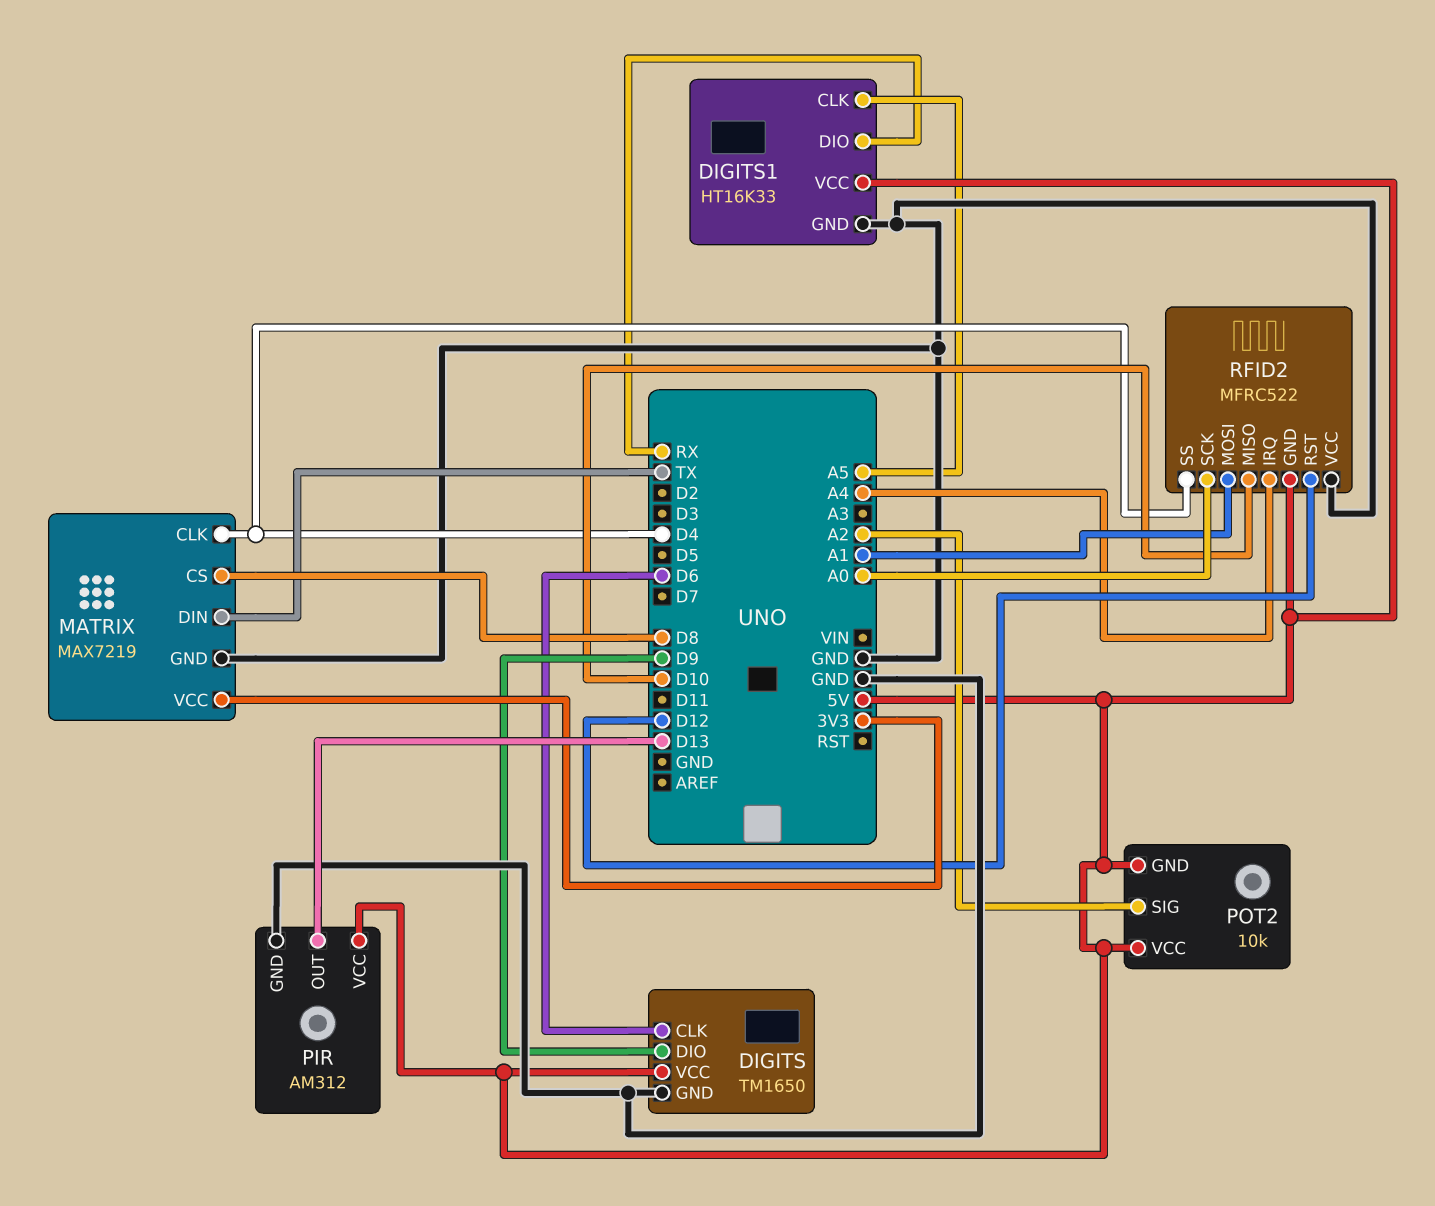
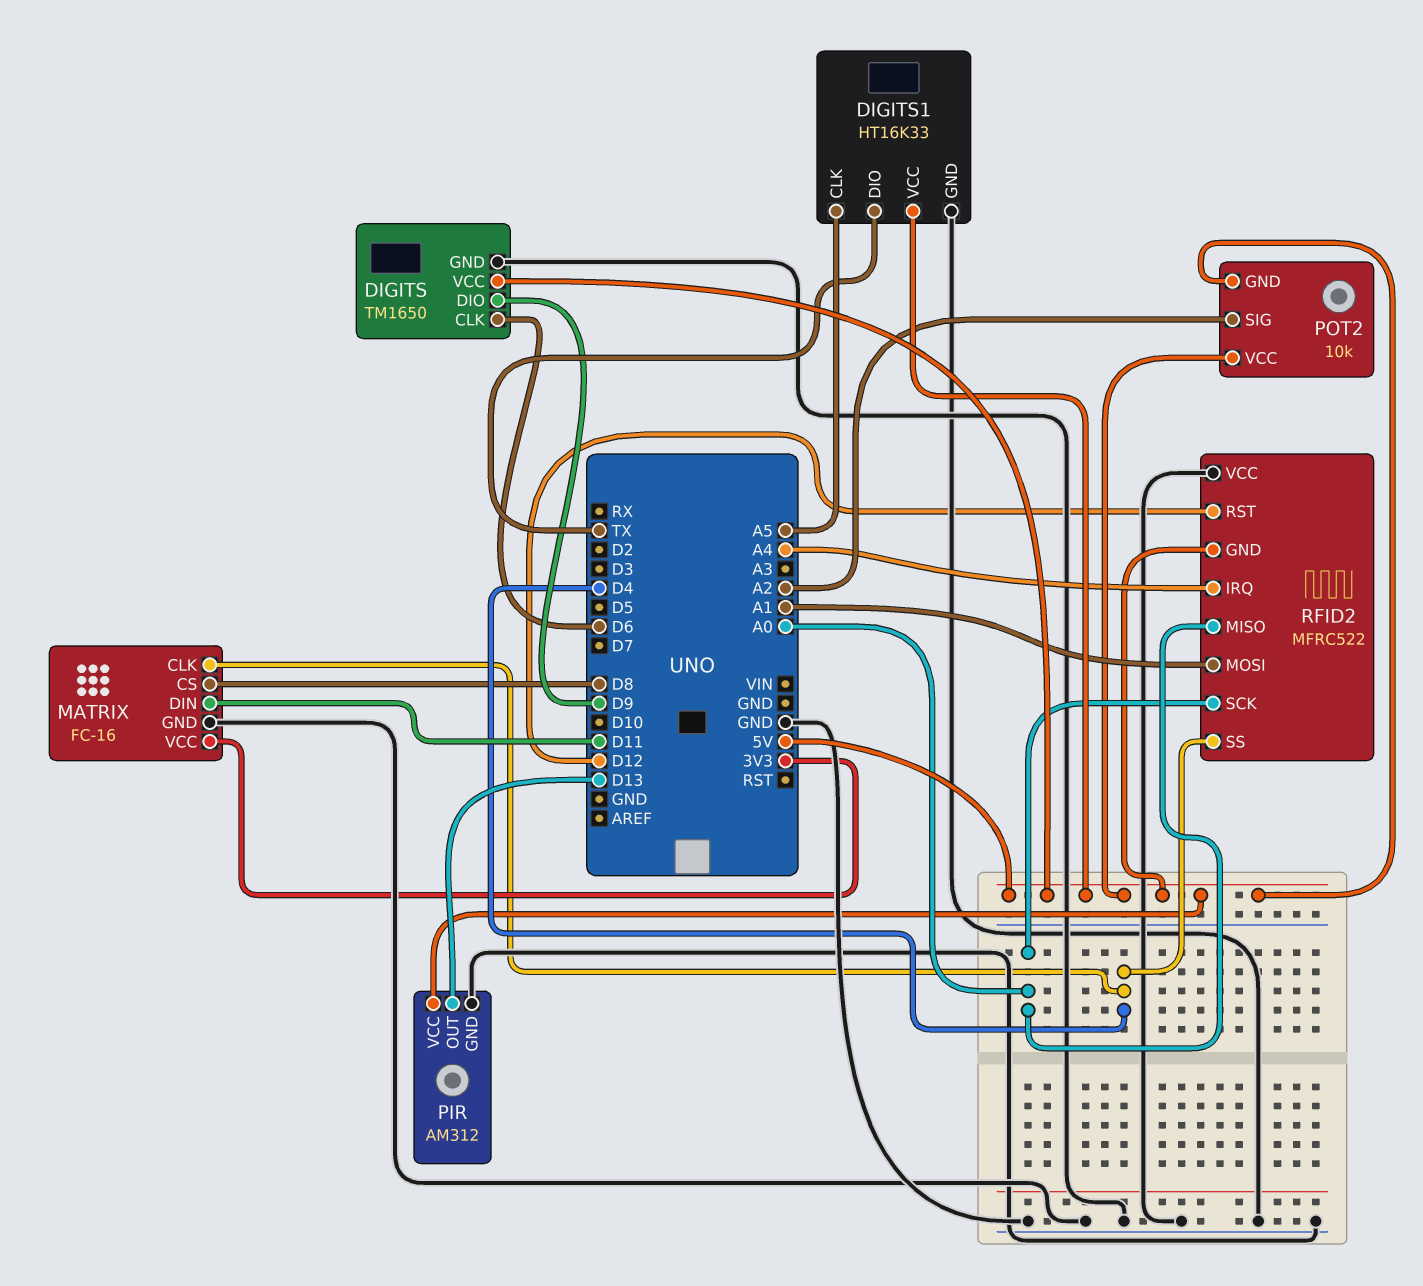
DIGITS1 pin DIO: RX -> TX
MATRIX: MAX7219 -> FC-16
MATRIX pin DIN: TX -> D11
RFID2 pin MISO: D10 -> A0

